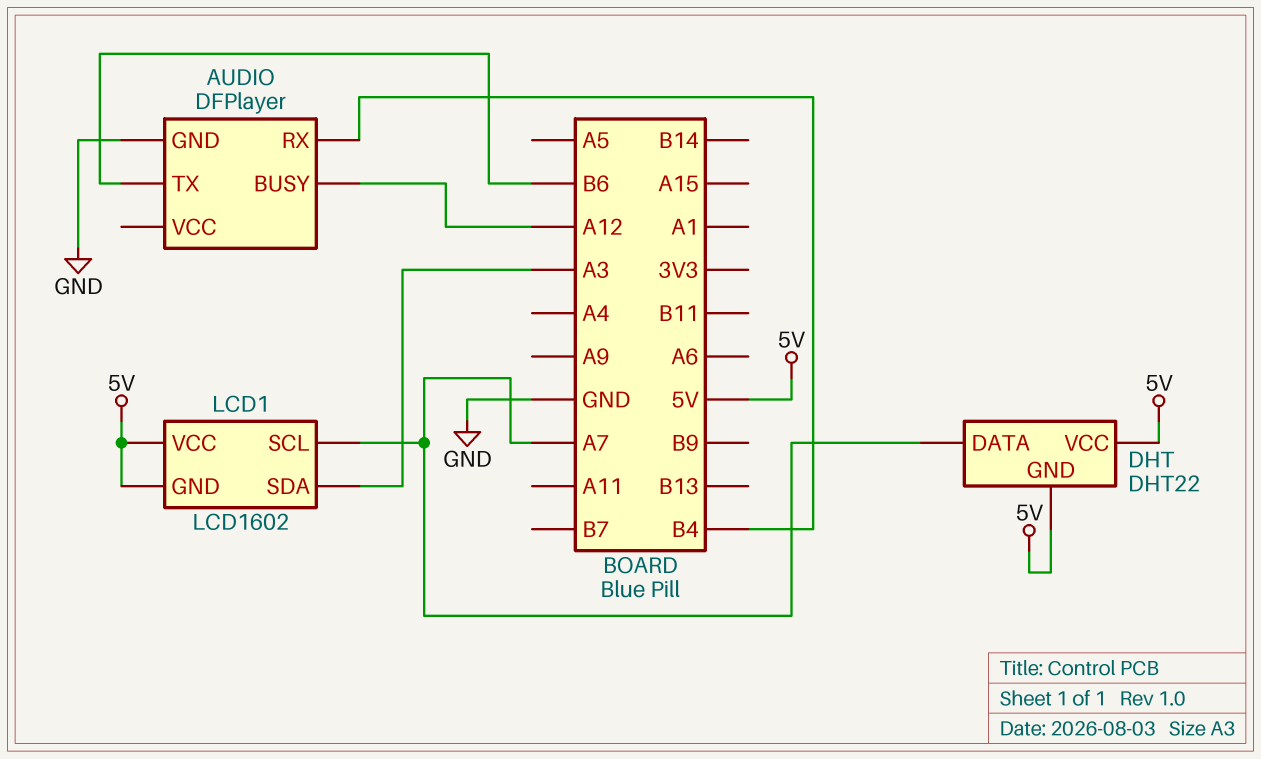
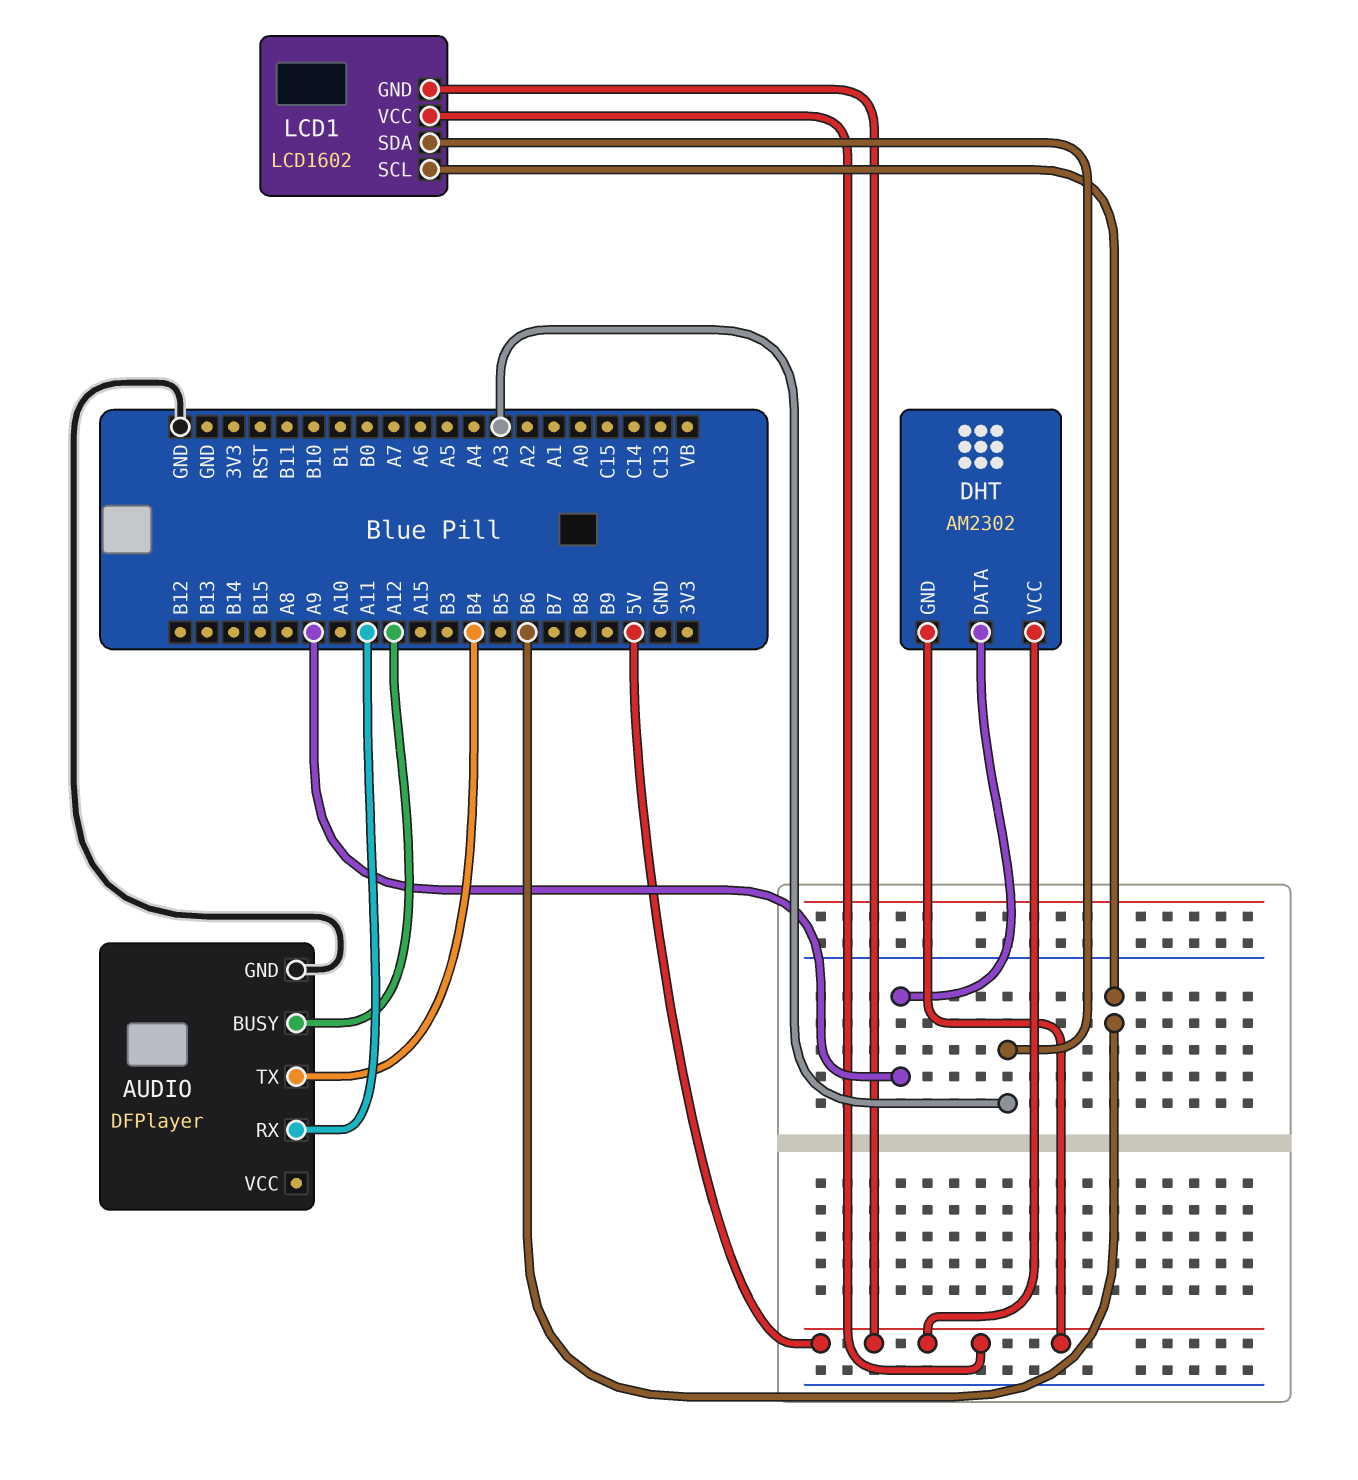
AUDIO pin RX: B4 -> A11
AUDIO pin TX: B6 -> B4
DHT: DHT22 -> AM2302
DHT pin DATA: A7 -> A9
LCD1 pin SCL: A7 -> B6

